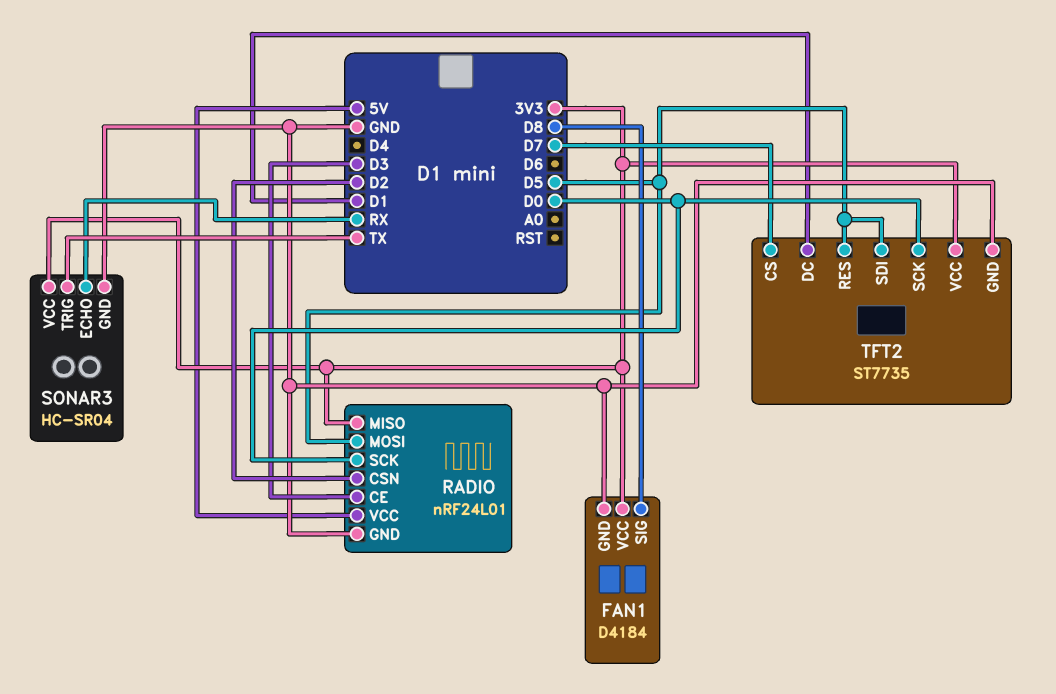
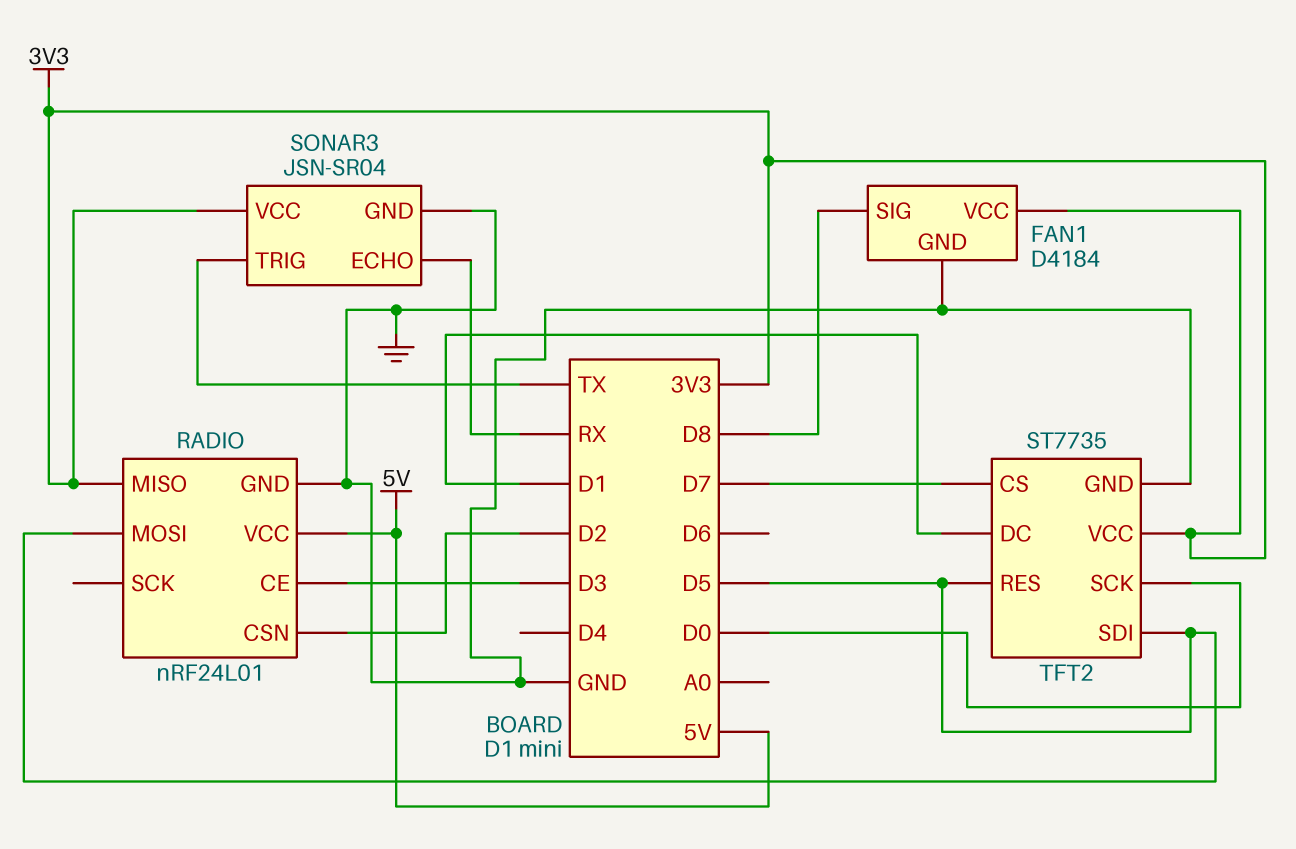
RADIO pin SCK: D0 -> none
SONAR3: HC-SR04 -> JSN-SR04

